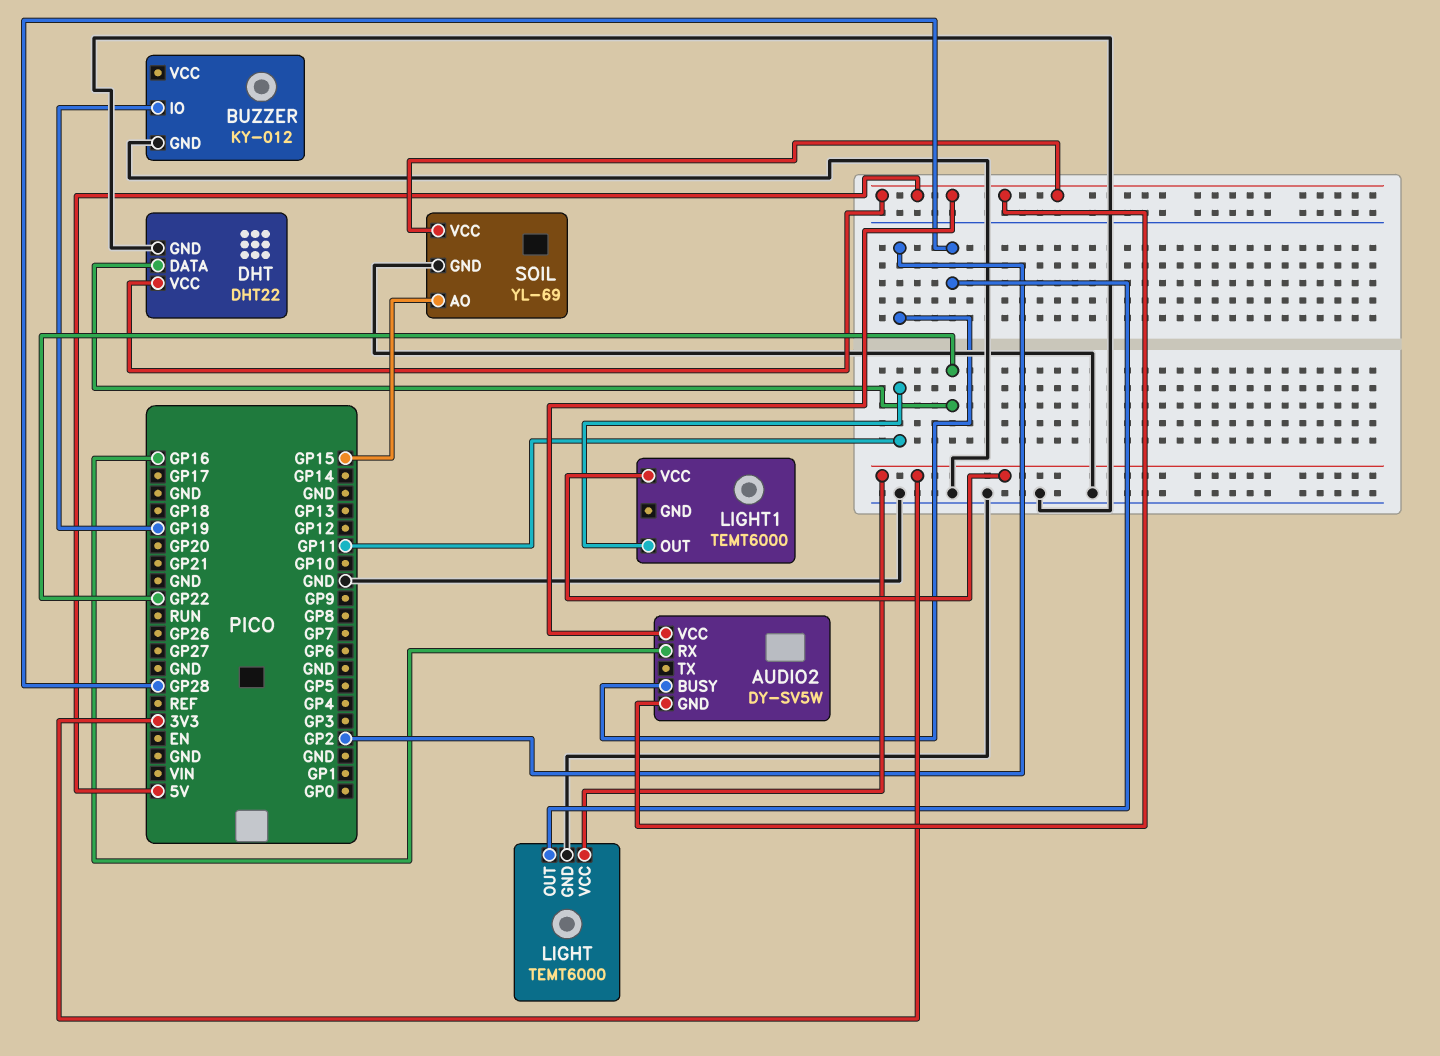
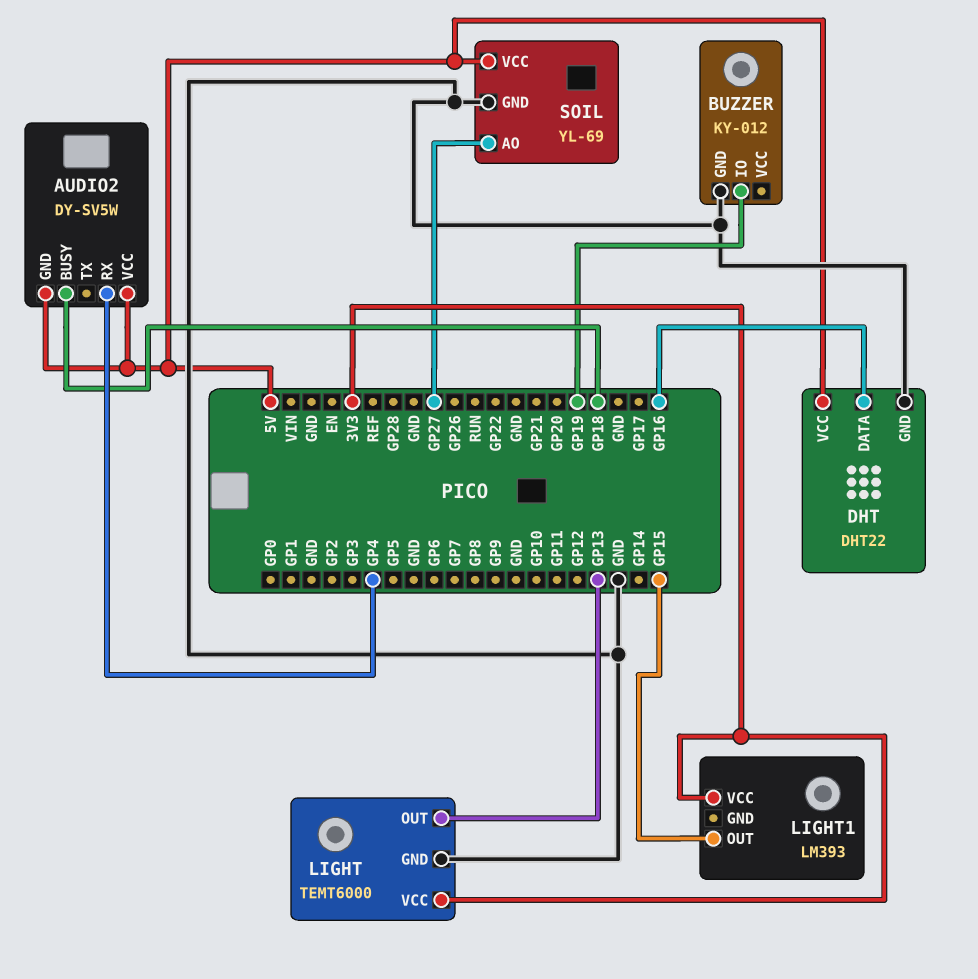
AUDIO2 pin BUSY: GP2 -> GP18
AUDIO2 pin RX: GP16 -> GP4
DHT pin DATA: GP22 -> GP16
LIGHT pin OUT: GP28 -> GP13
LIGHT1: TEMT6000 -> LM393
LIGHT1 pin OUT: GP11 -> GP15
SOIL pin AO: GP15 -> GP27

